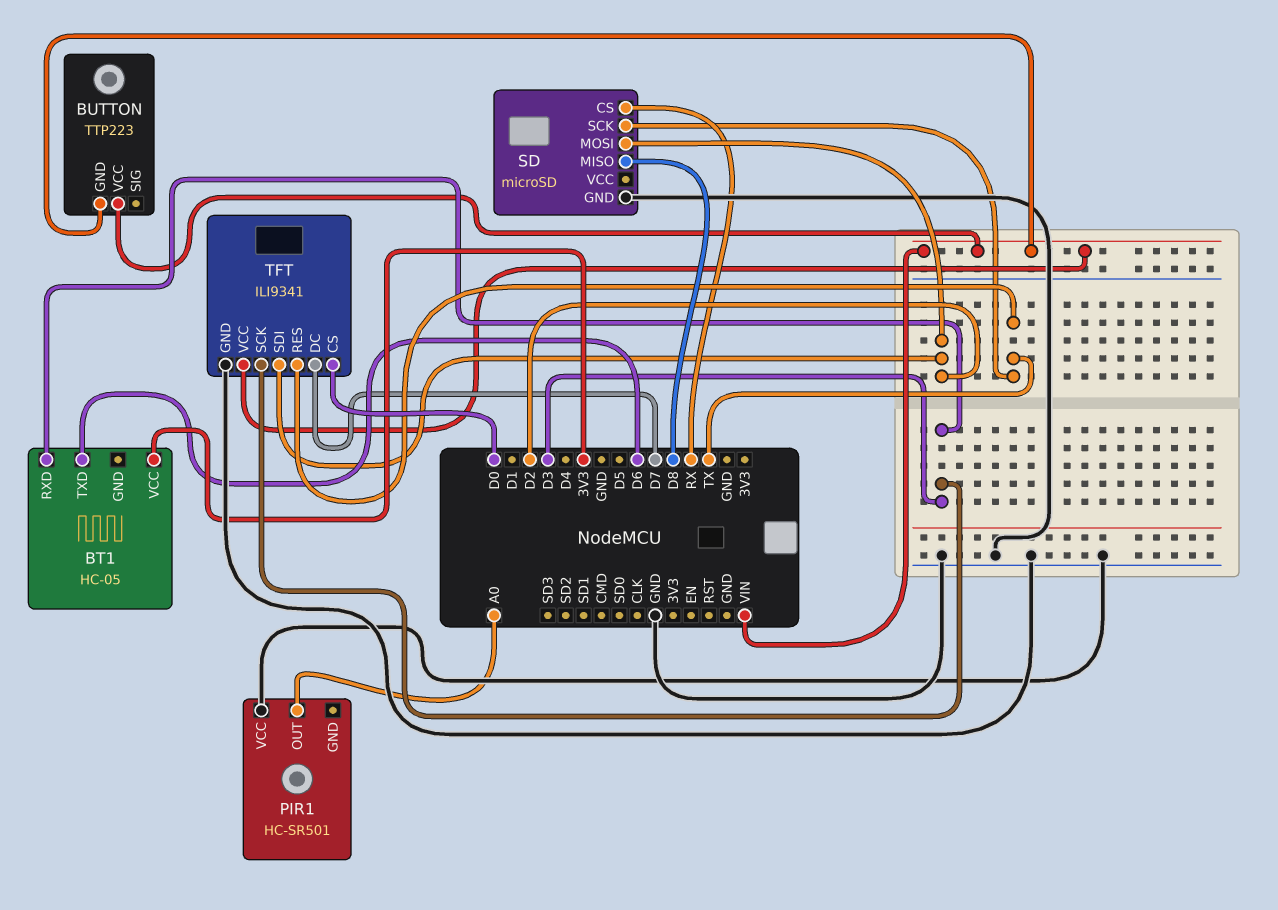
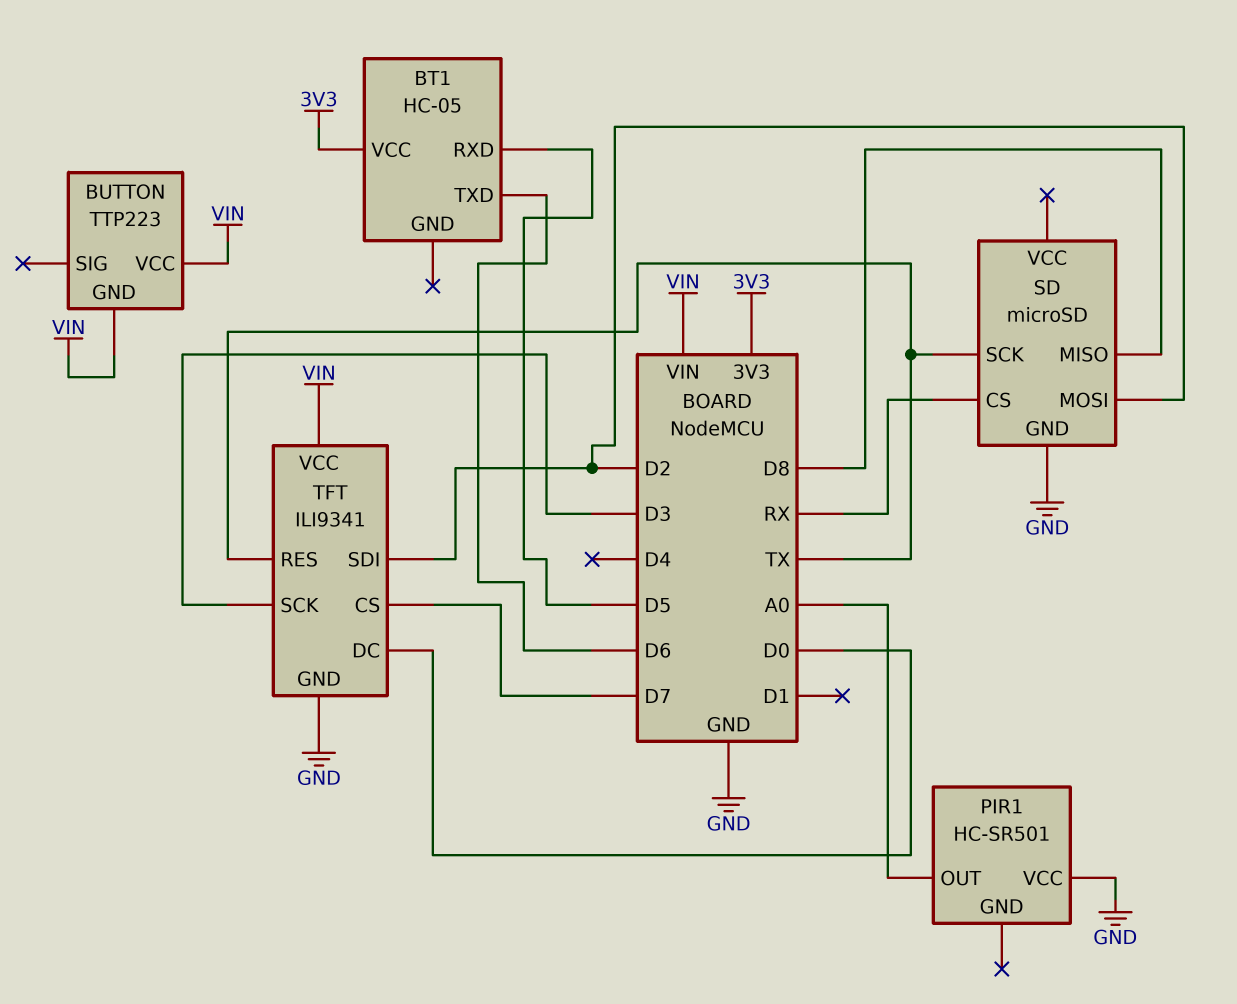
BT1 pin RXD: D3 -> D5
TFT pin CS: D0 -> D7
TFT pin DC: D7 -> D0

